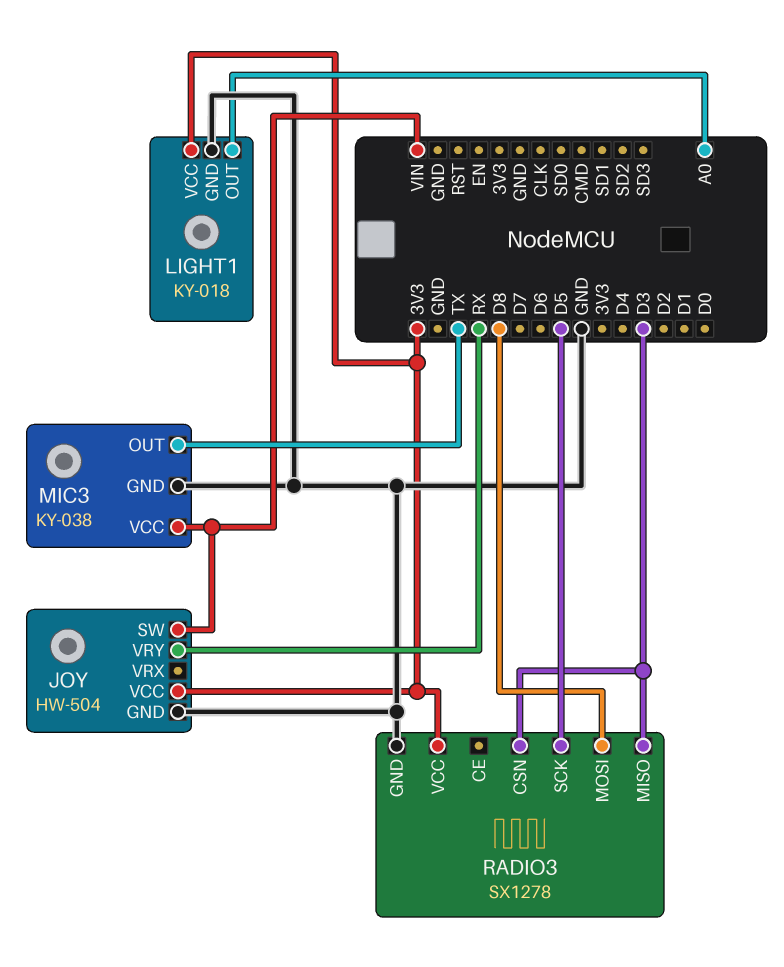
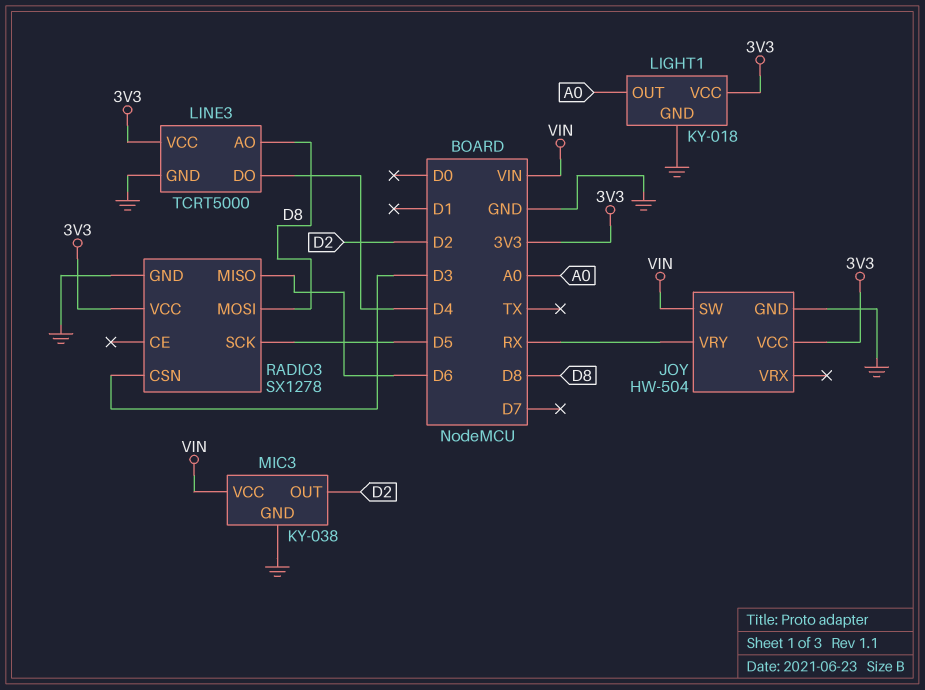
LINE3: none -> TCRT5000
LINE3 pin AO: none -> D8
LINE3 pin DO: none -> D4
LINE3 pin GND: none -> GND
LINE3 pin VCC: none -> 3V3
MIC3 pin OUT: TX -> D2
RADIO3 pin MISO: D3 -> D6

